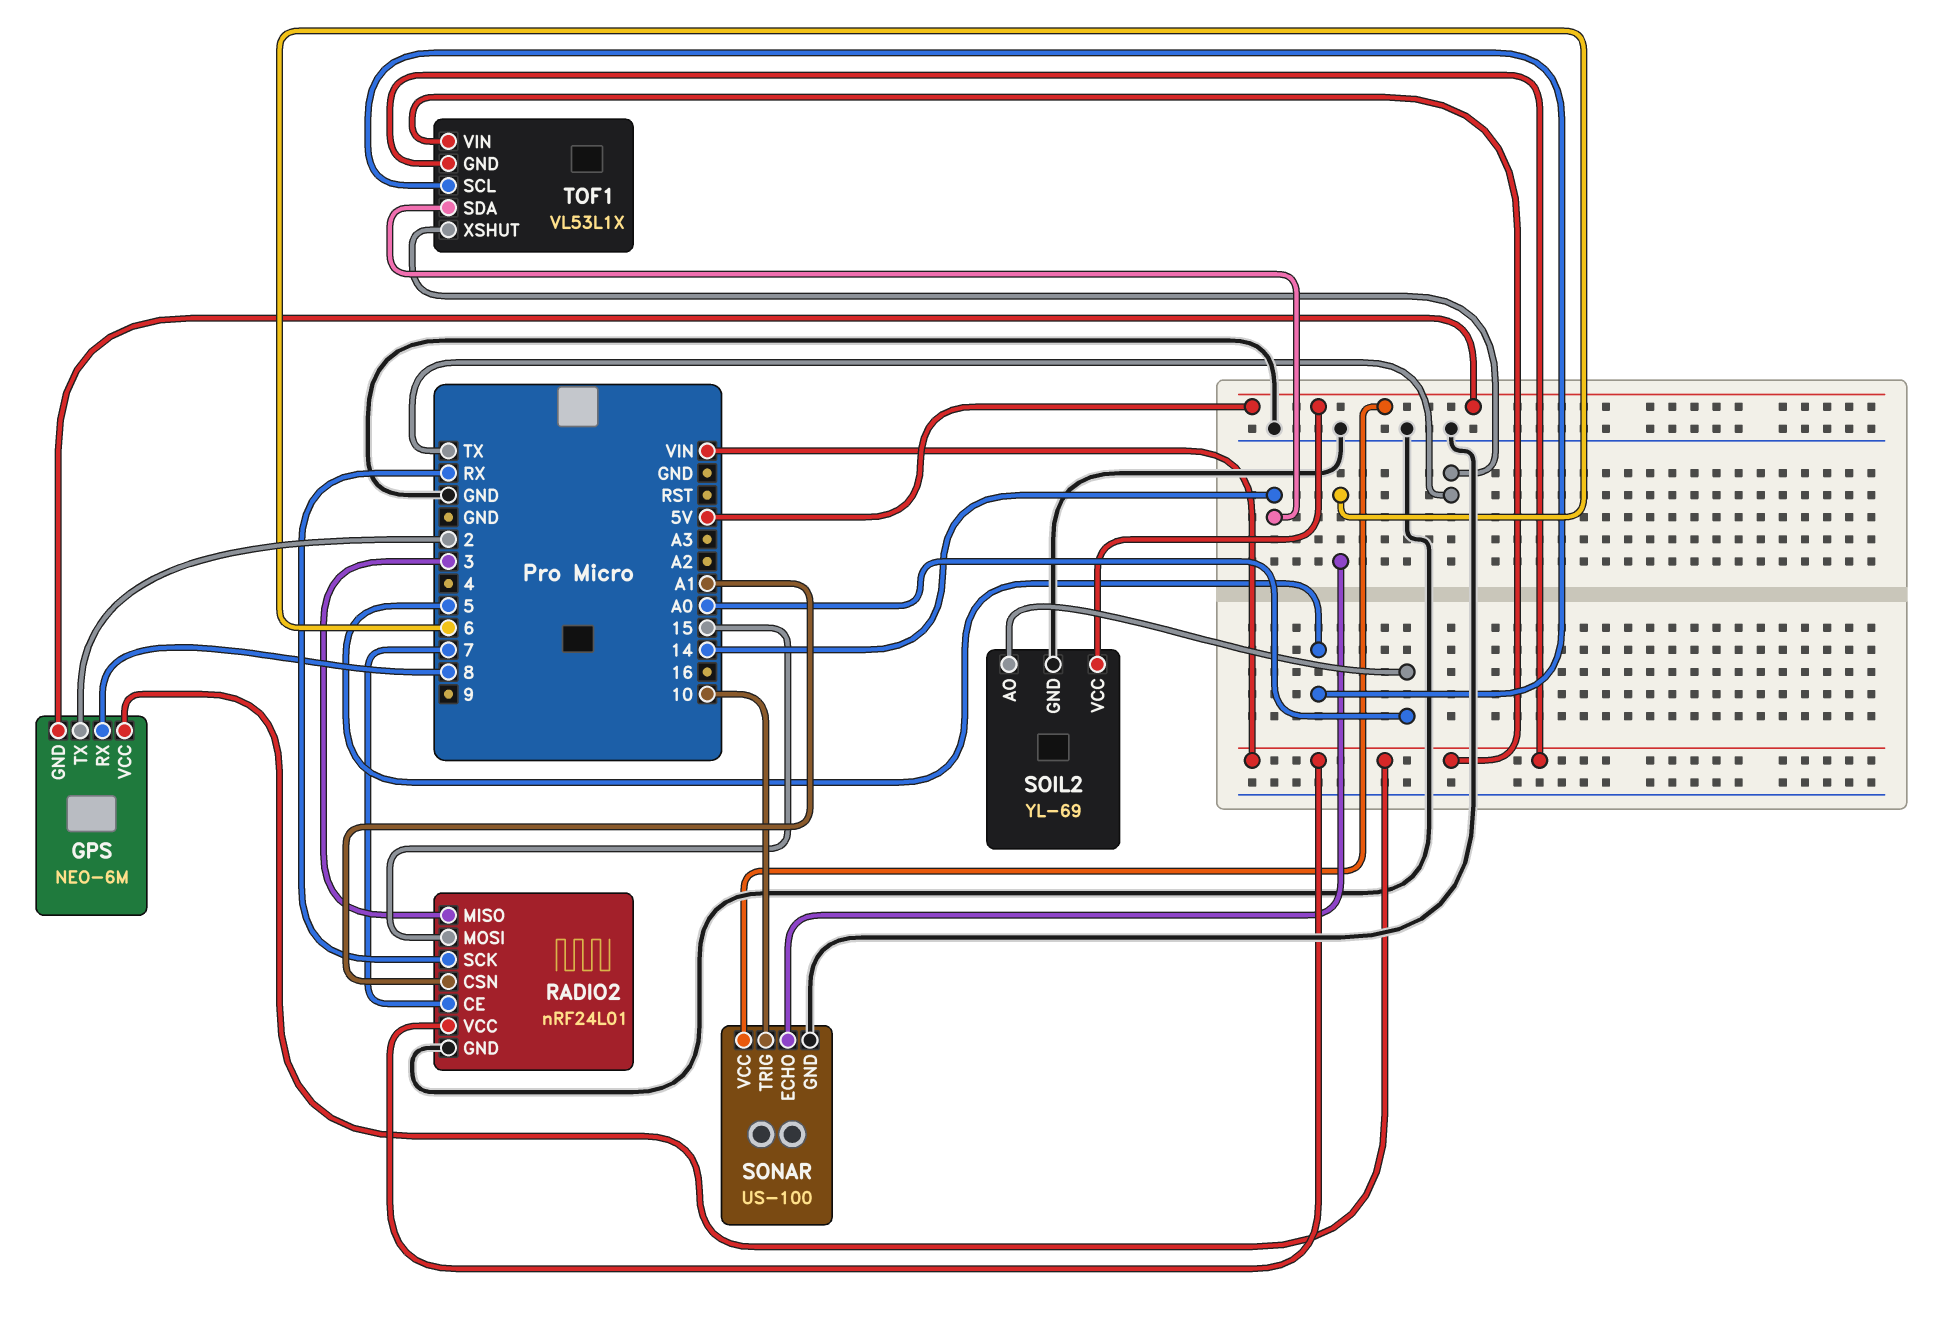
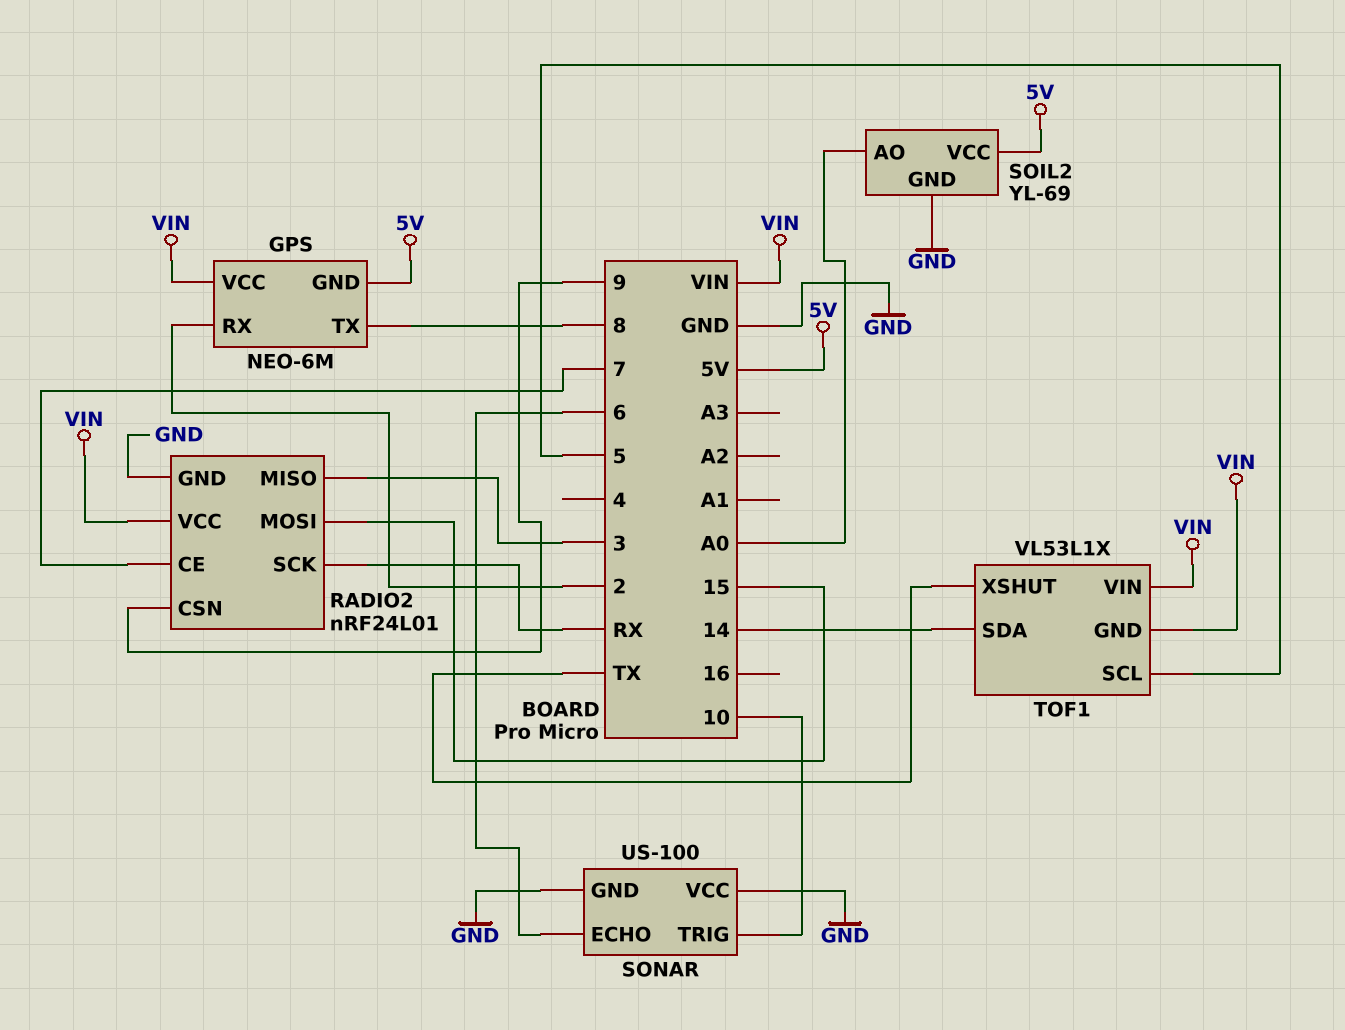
GPS pin RX: 8 -> 2
GPS pin TX: 2 -> 8
RADIO2 pin CSN: A1 -> 9
SONAR pin VCC: 5V -> GND

